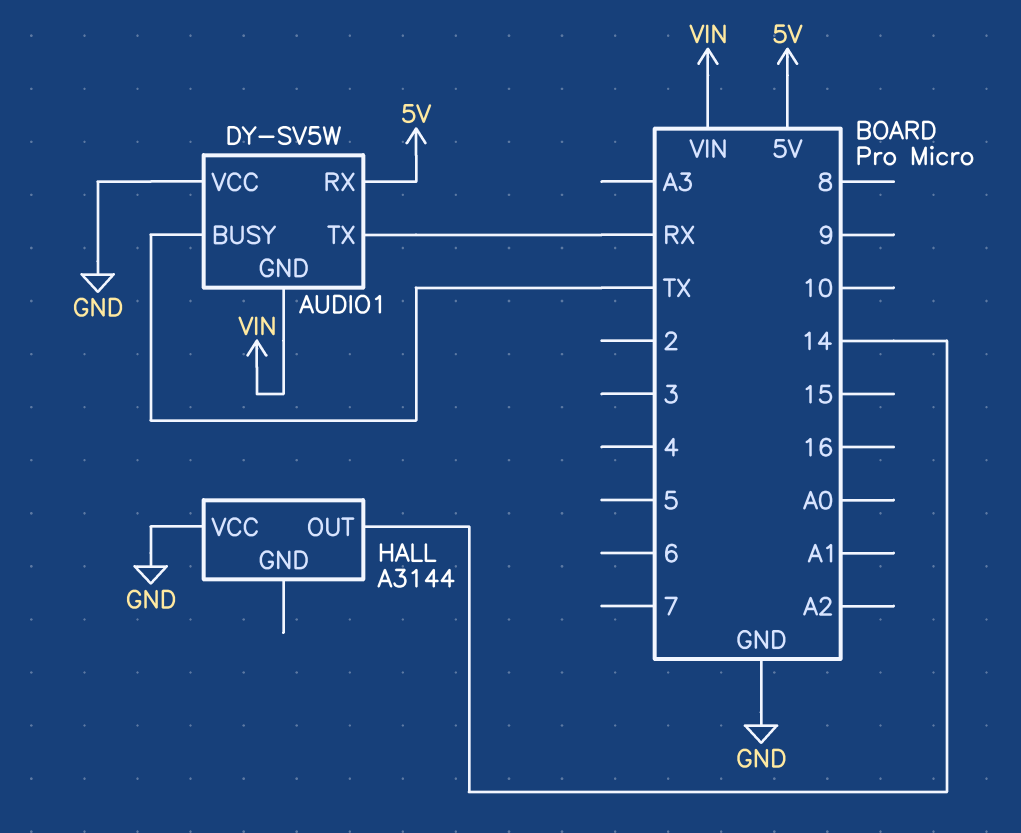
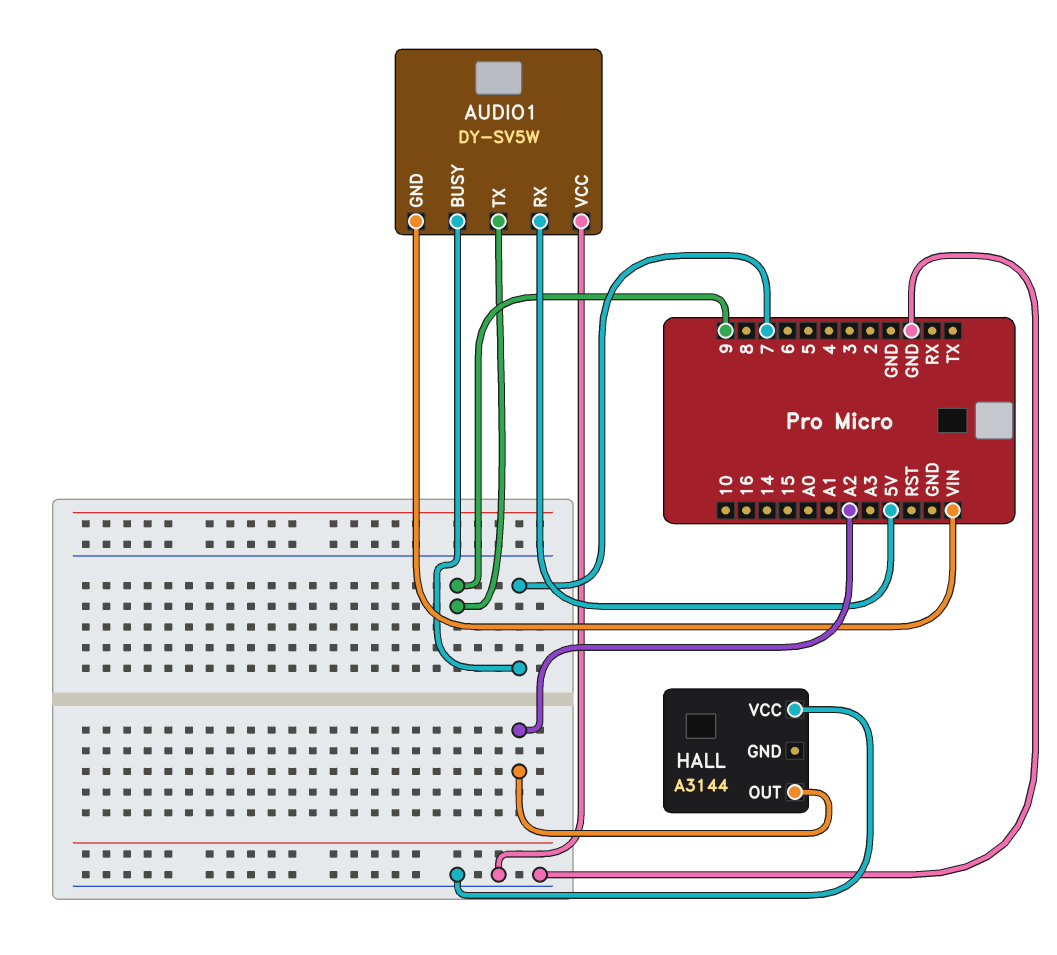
AUDIO1 pin BUSY: TX -> 7
AUDIO1 pin TX: RX -> 9
HALL pin OUT: 14 -> A2

